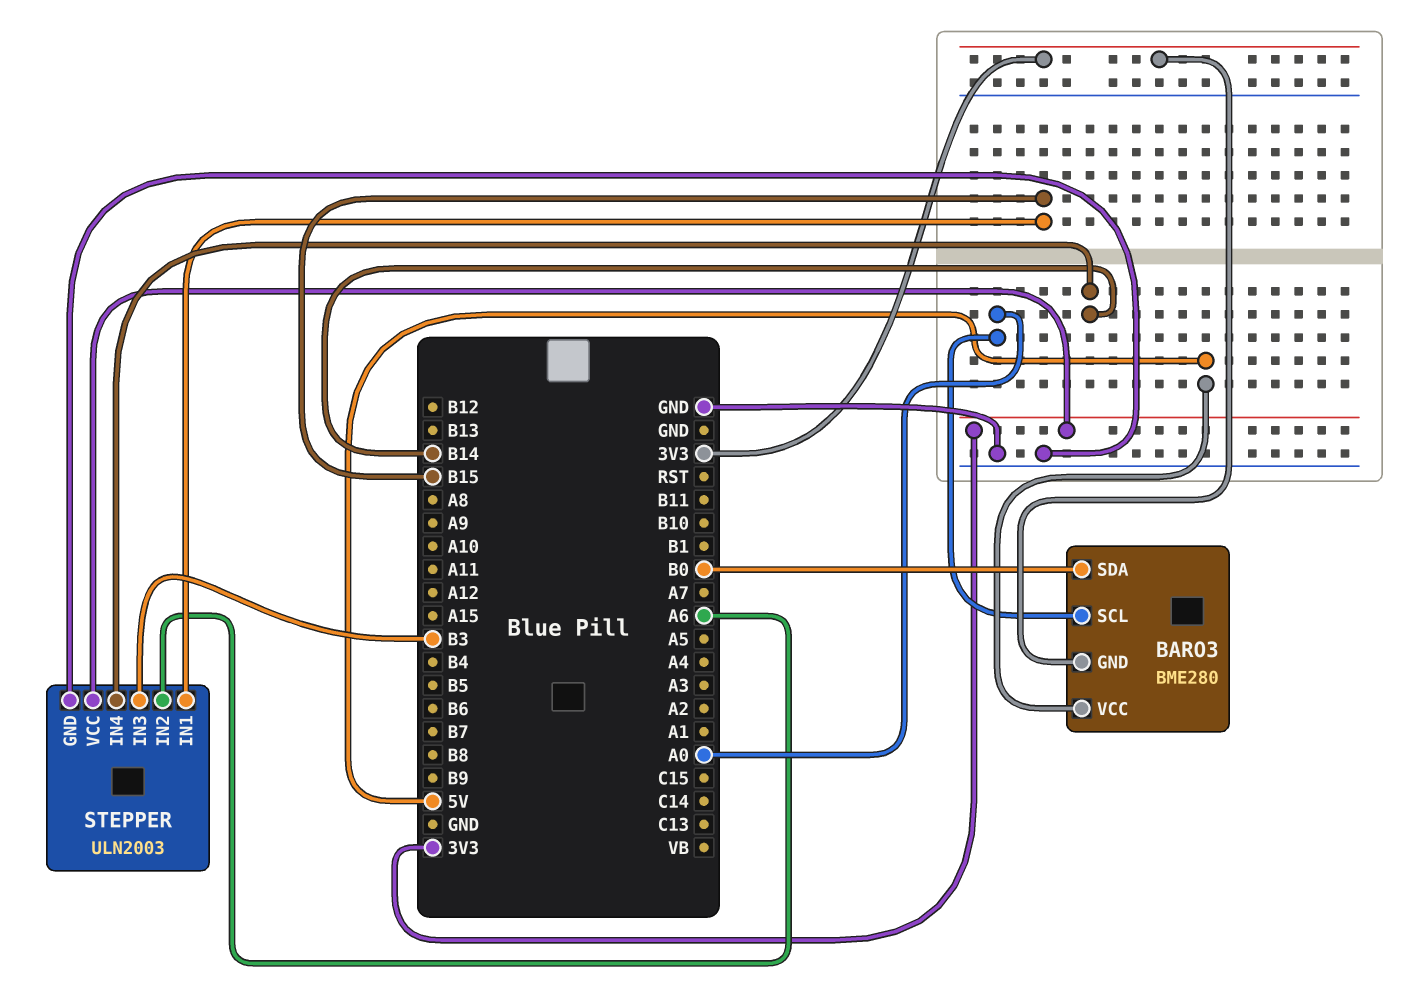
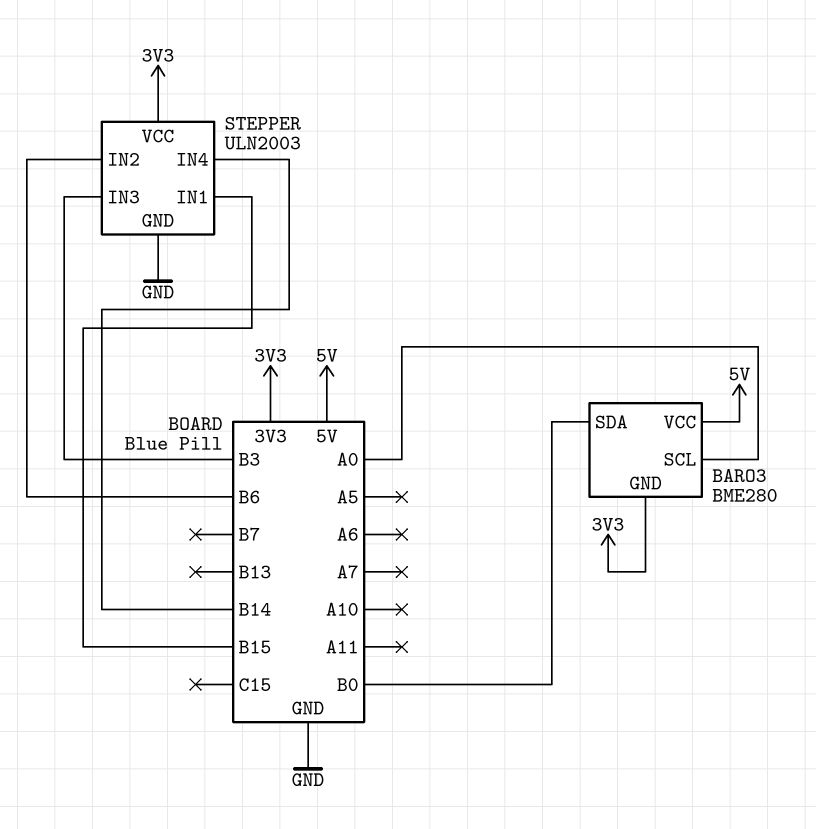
STEPPER pin IN2: A6 -> B6

